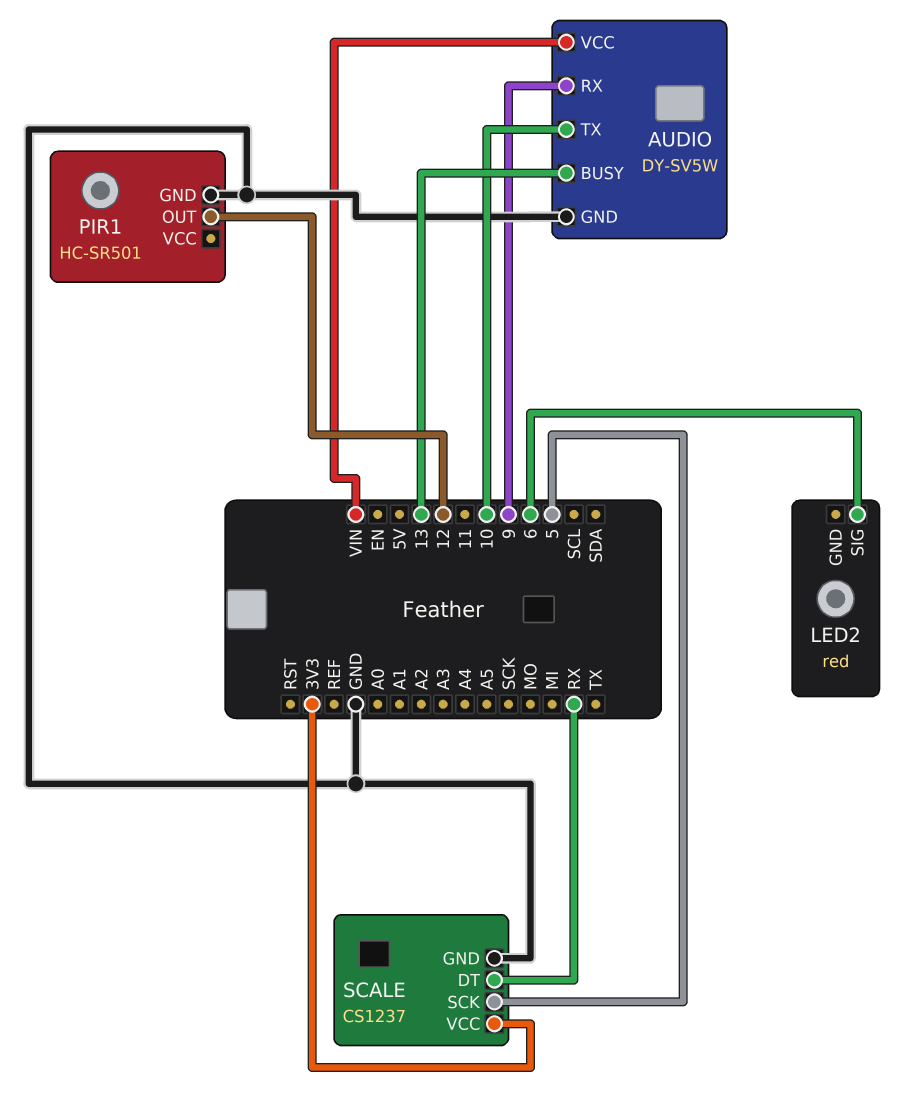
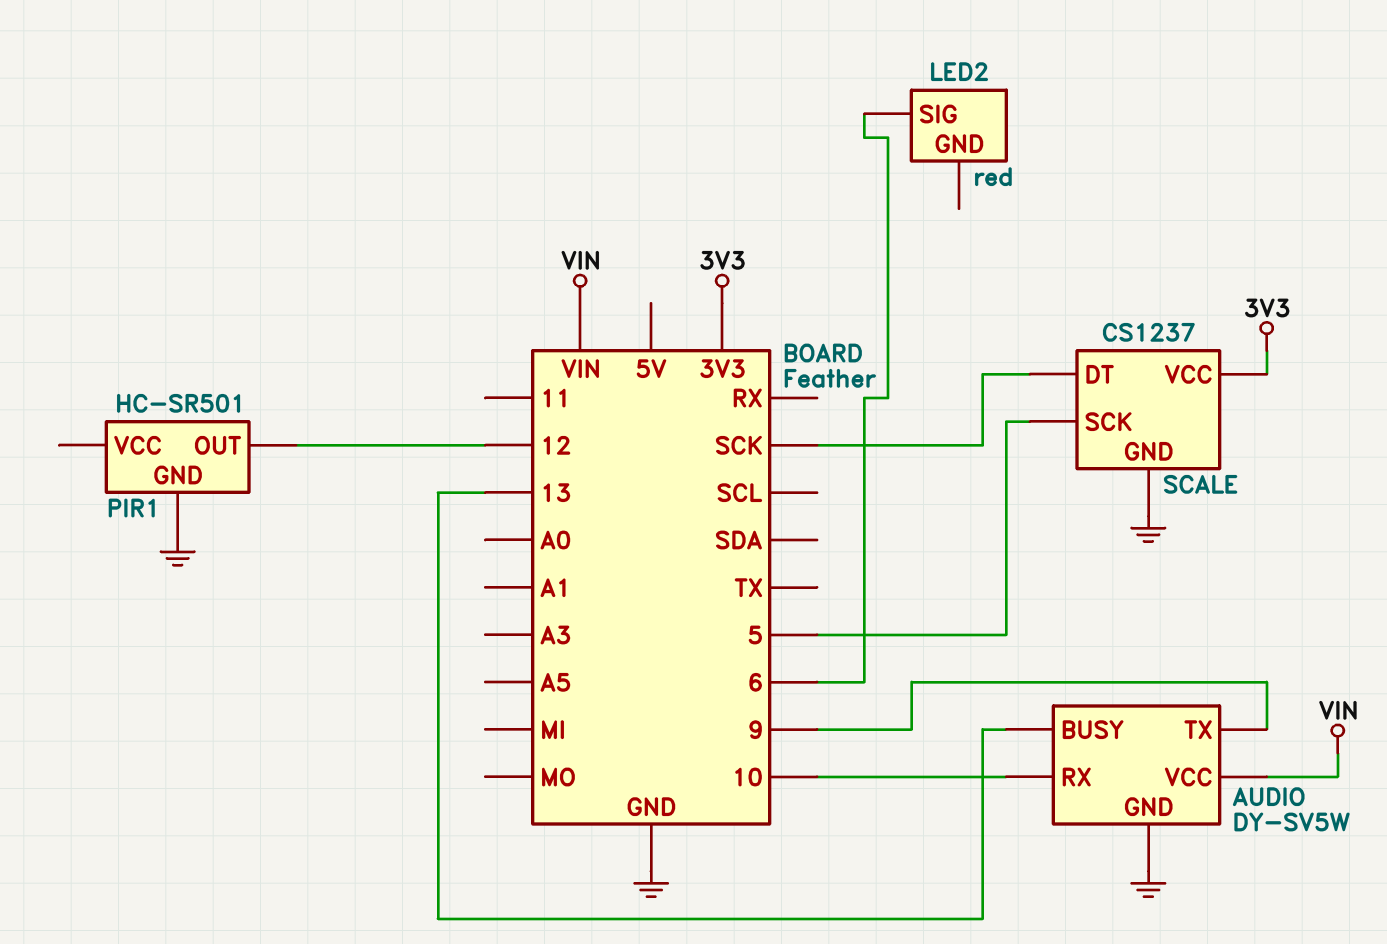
AUDIO pin RX: 9 -> 10
AUDIO pin TX: 10 -> 9
SCALE pin DT: RX -> SCK

